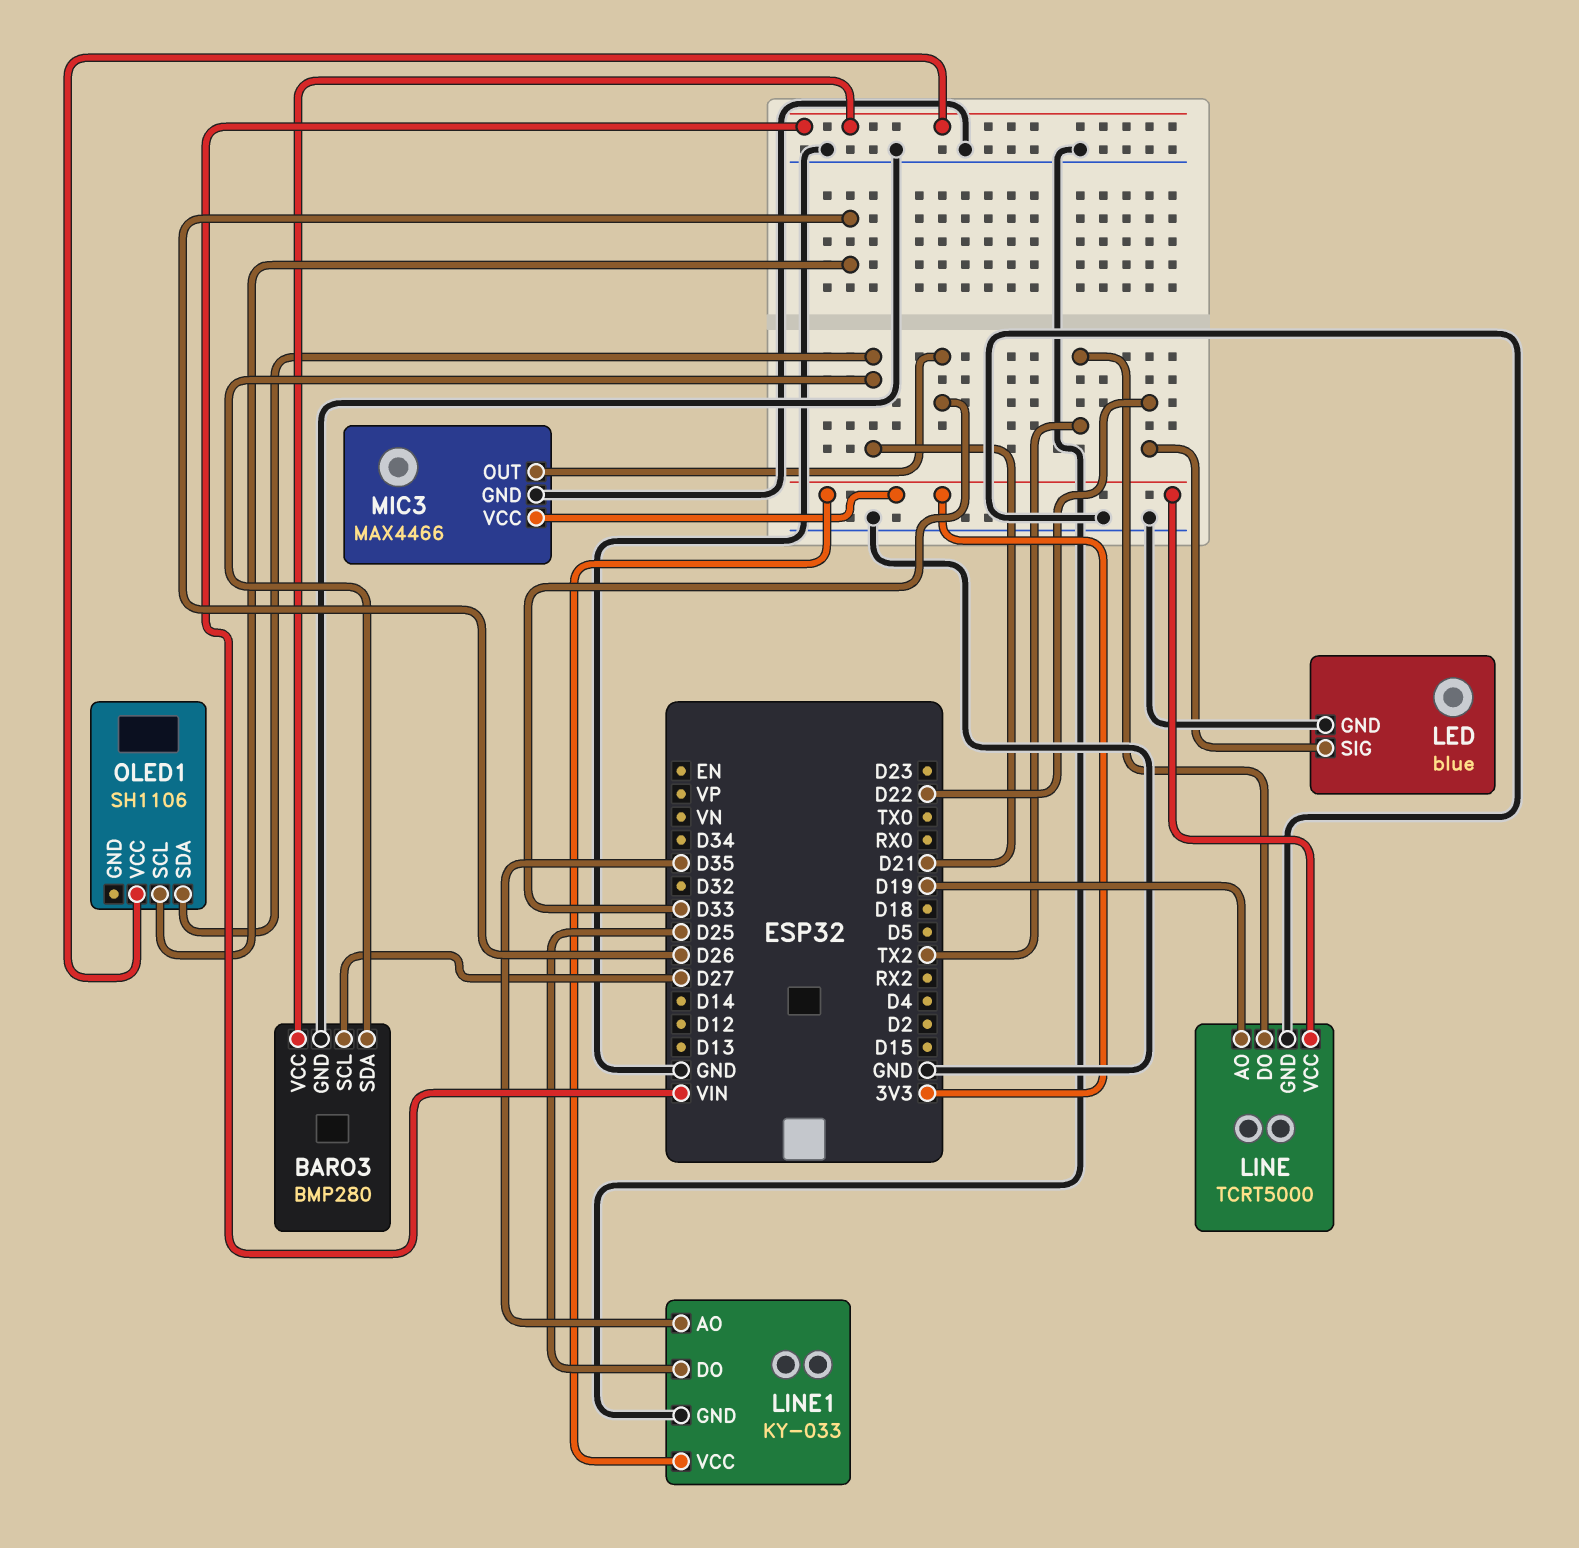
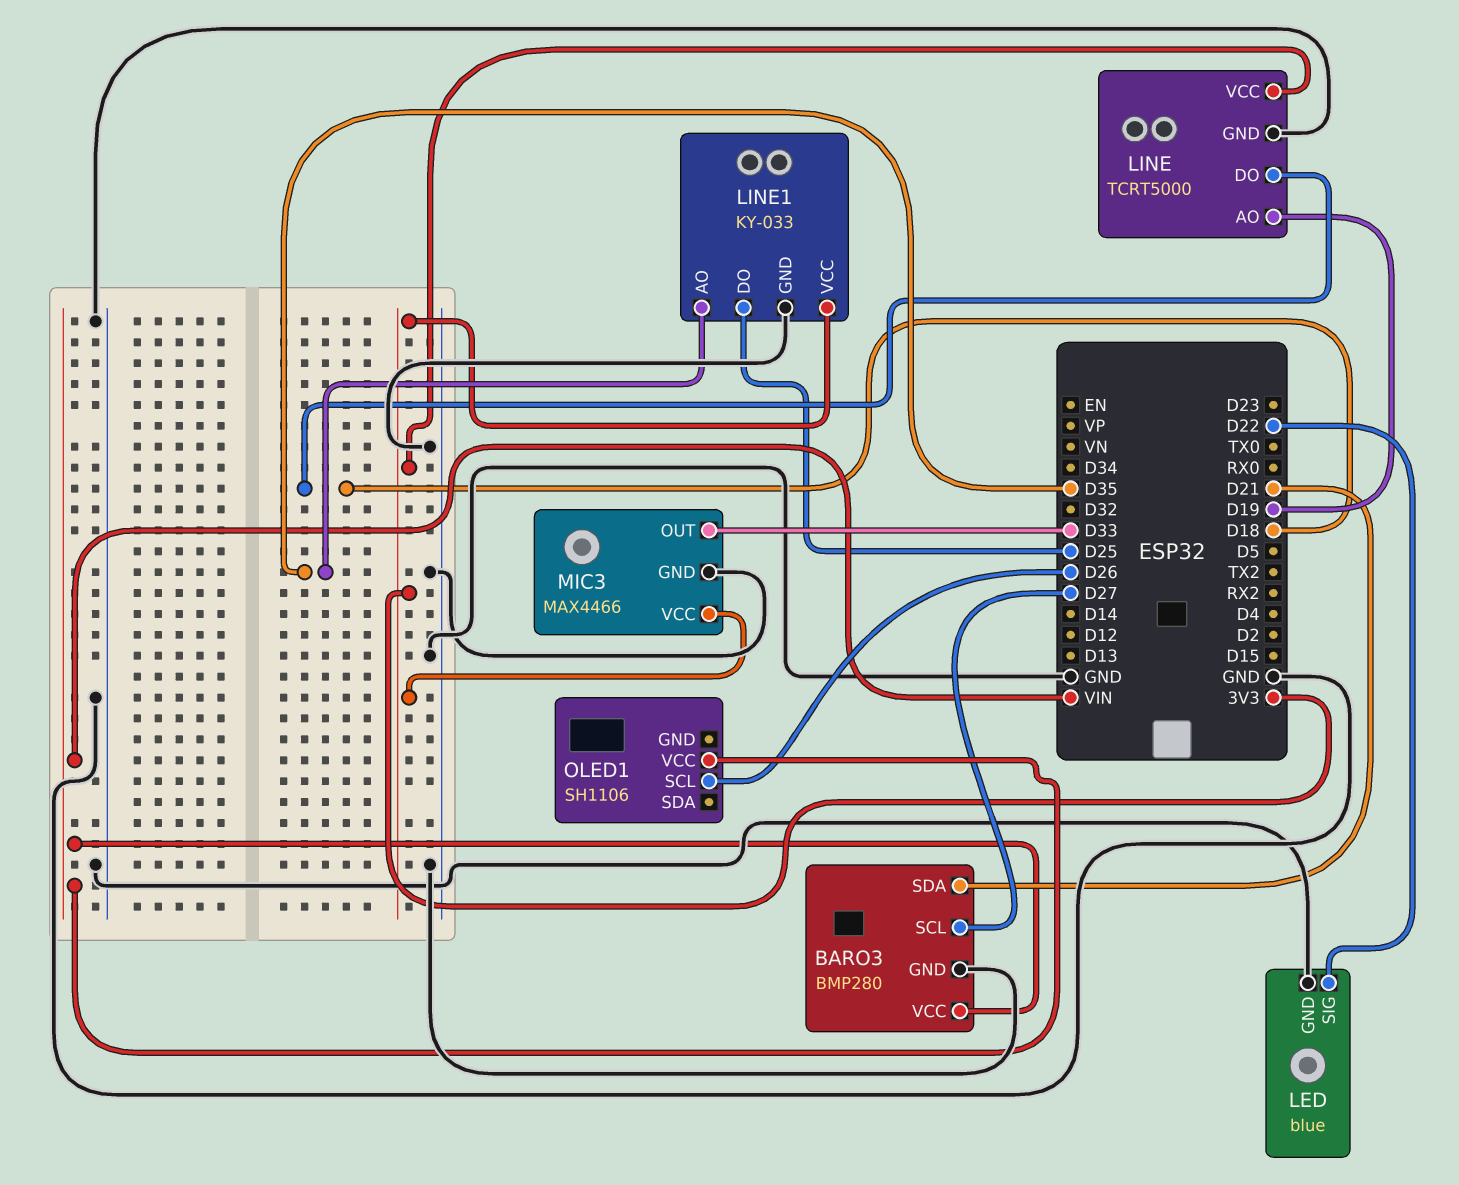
LINE pin DO: TX2 -> D18
OLED1 pin SDA: D21 -> none

